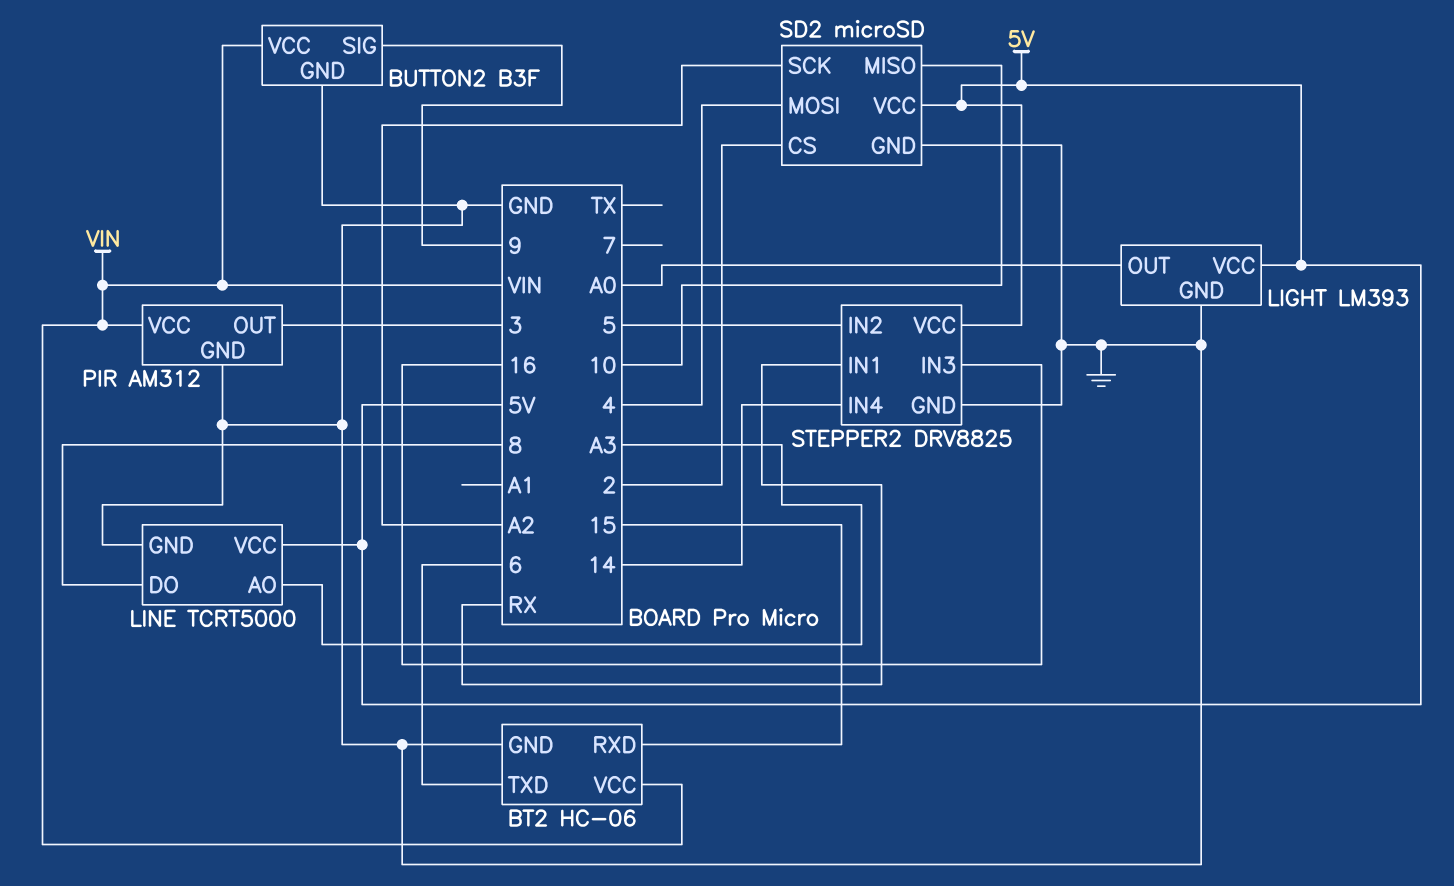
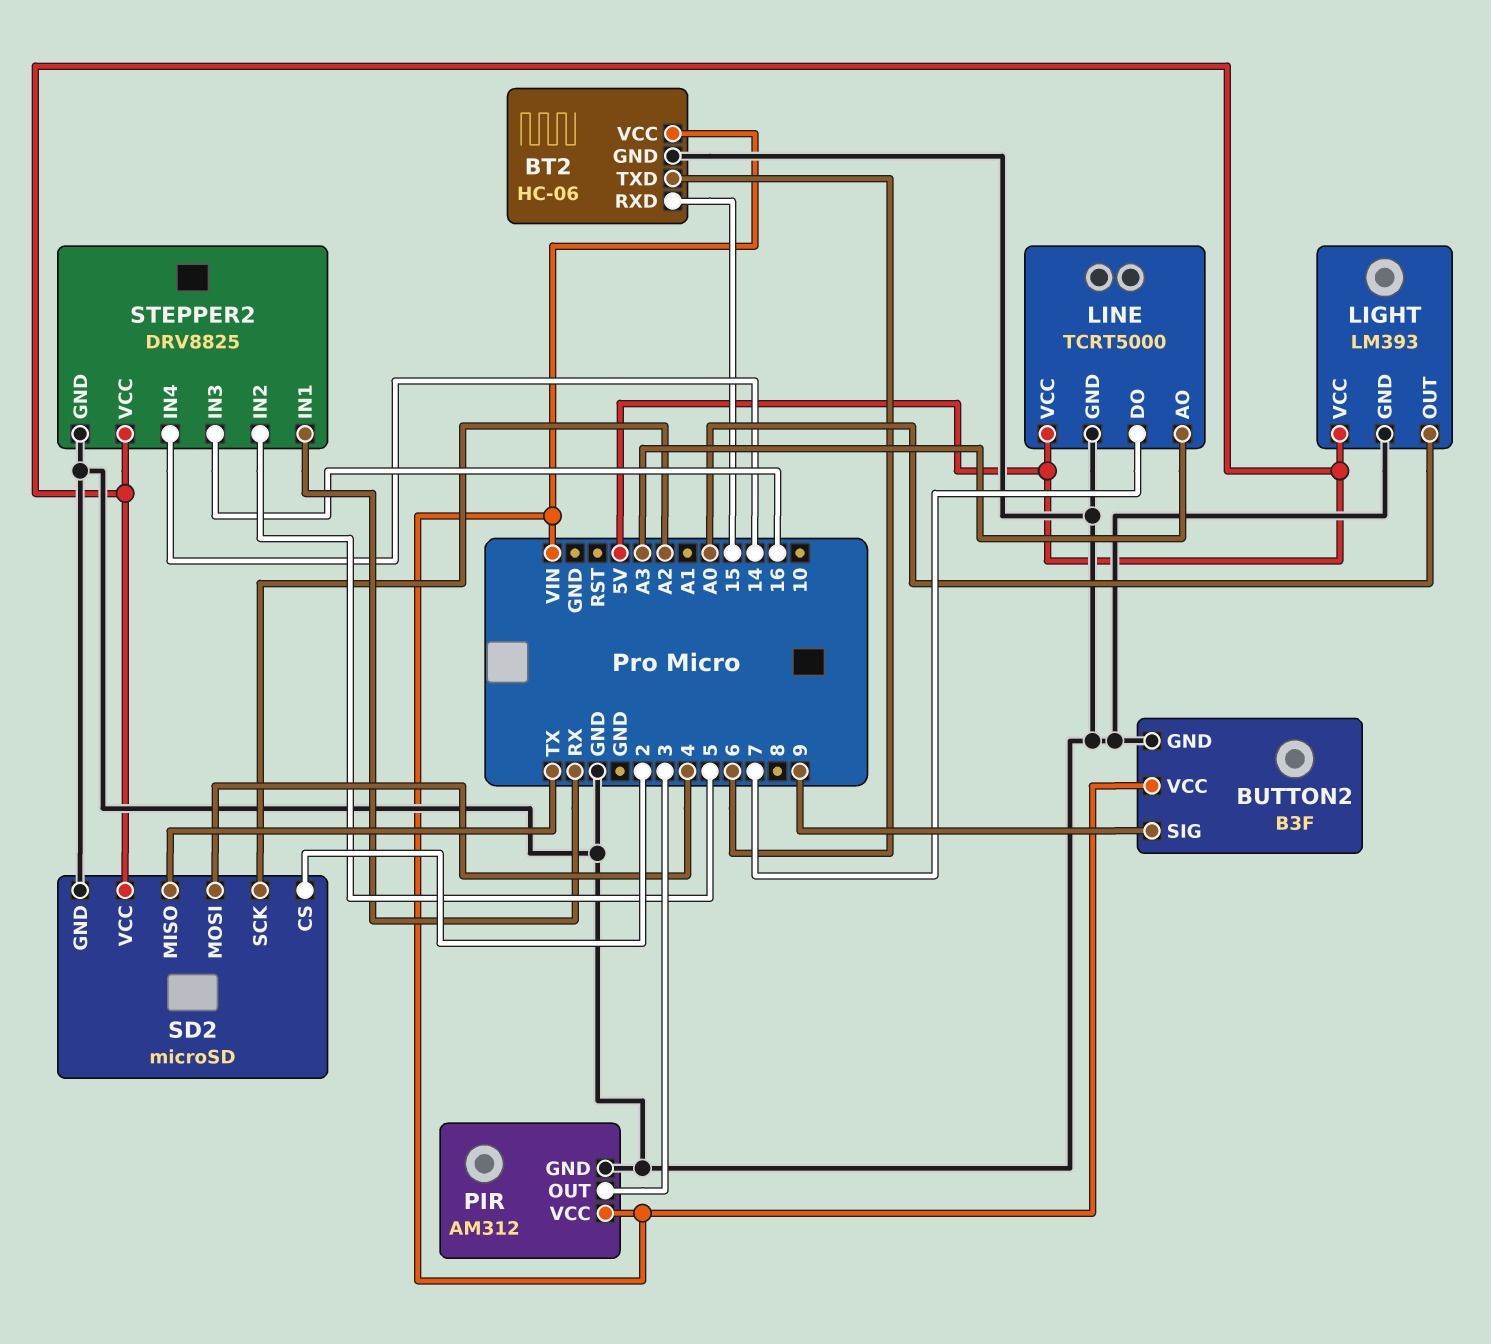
LINE pin DO: 8 -> 7
SD2 pin MISO: 10 -> TX

